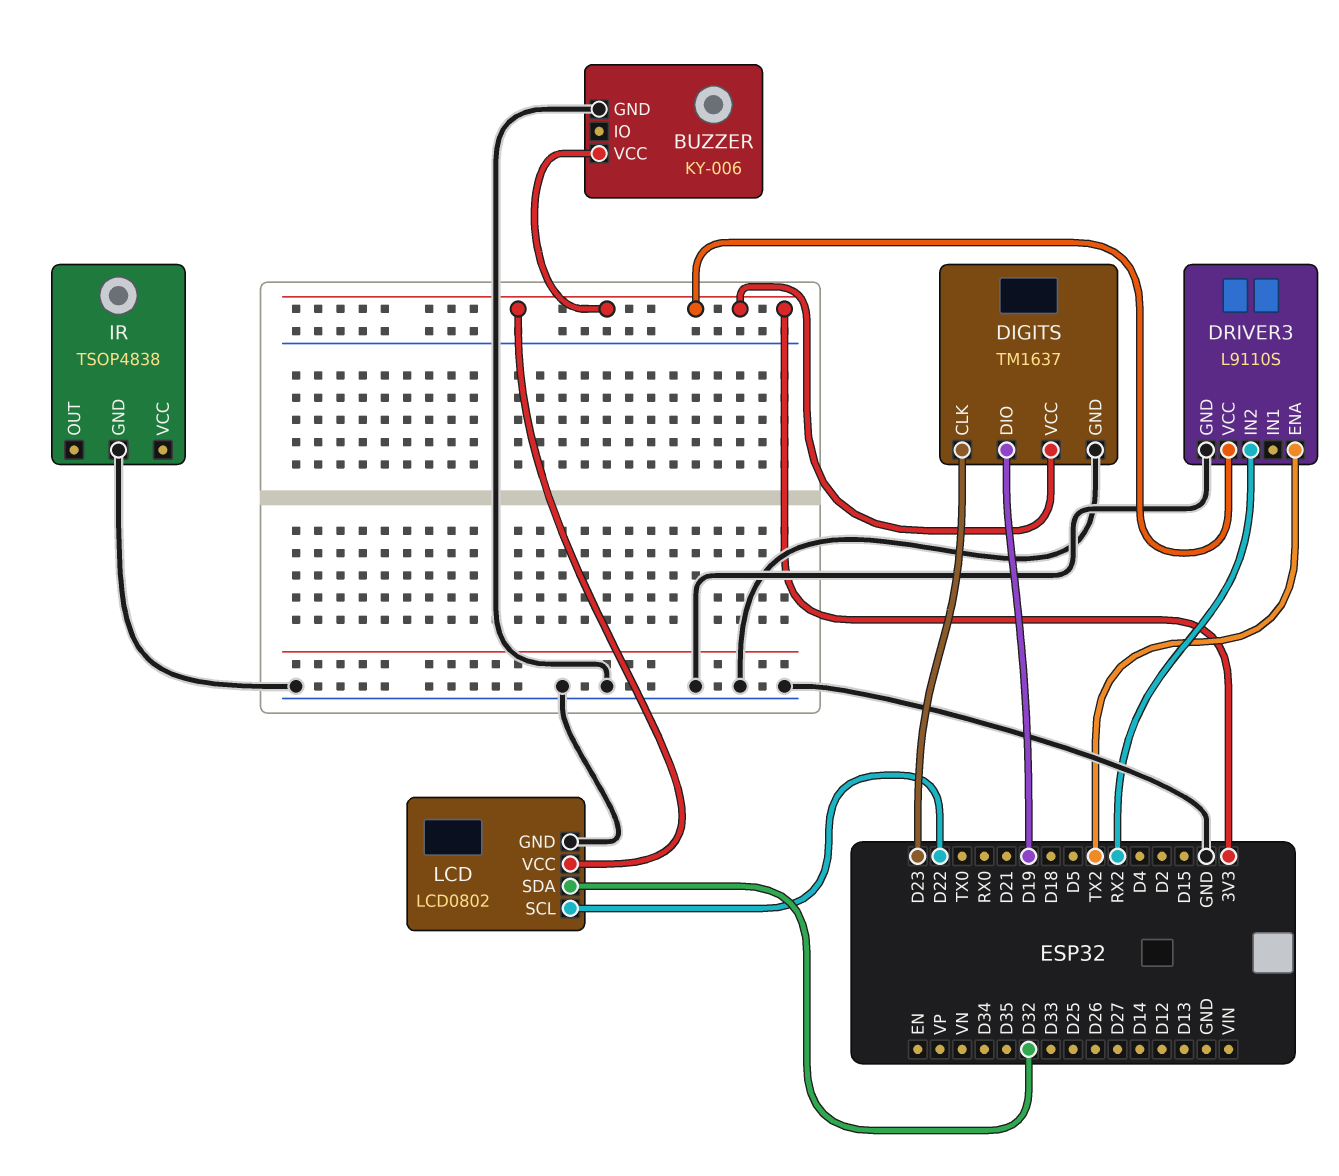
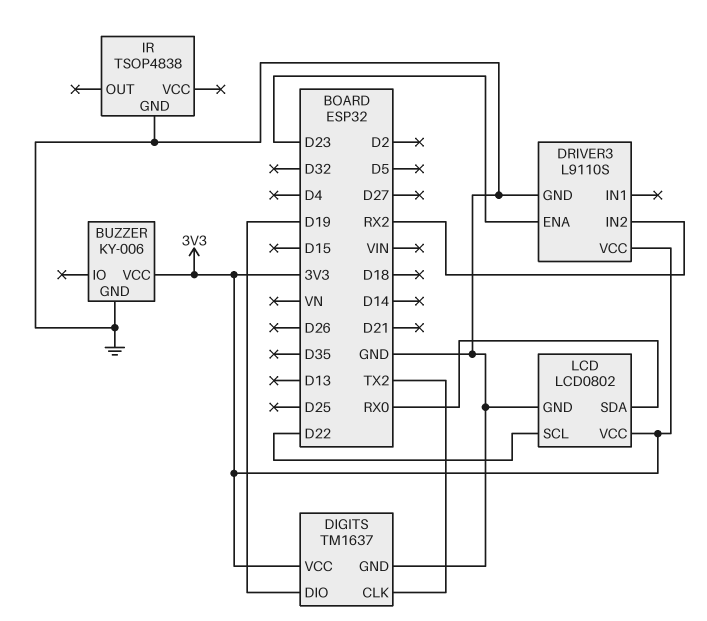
DIGITS pin CLK: D23 -> TX2
DRIVER3 pin ENA: TX2 -> D23
LCD pin SDA: D32 -> RX0

